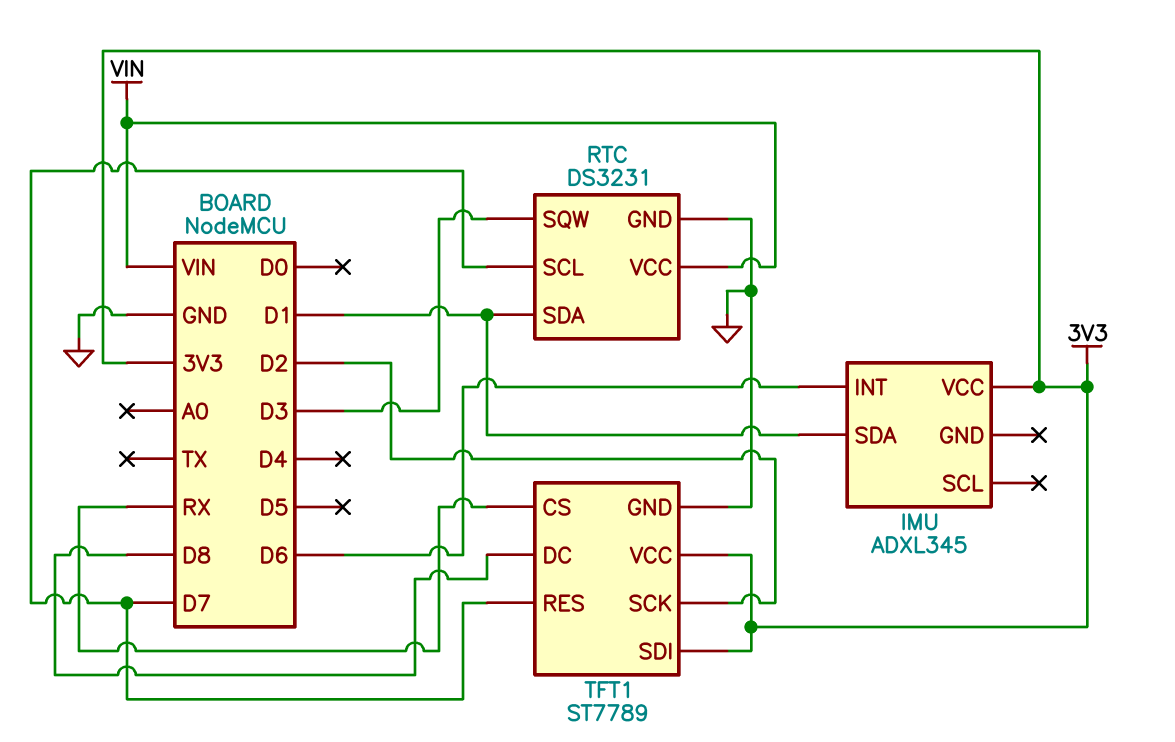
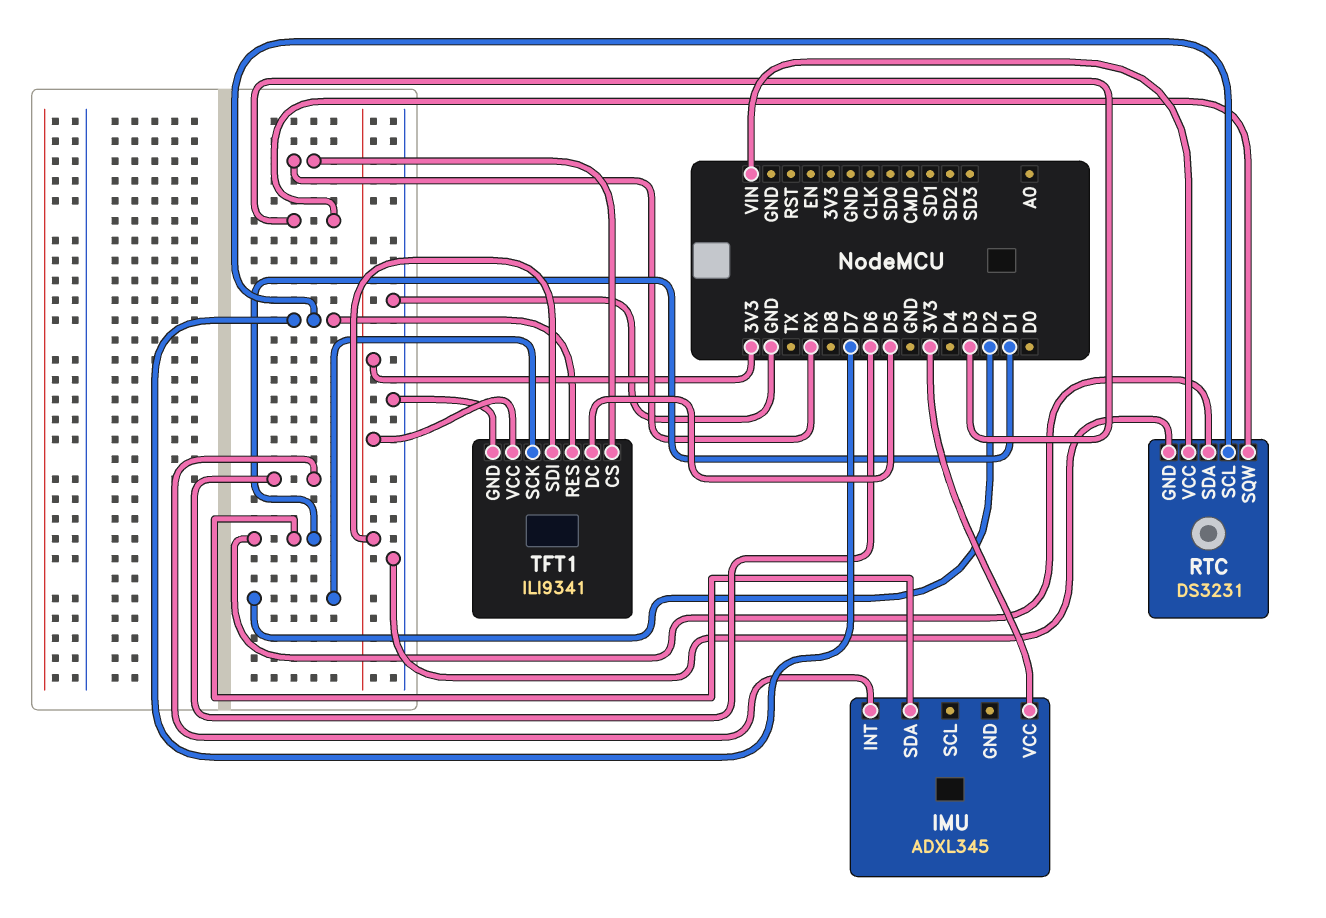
TFT1: ST7789 -> ILI9341
TFT1 pin DC: D8 -> D5

